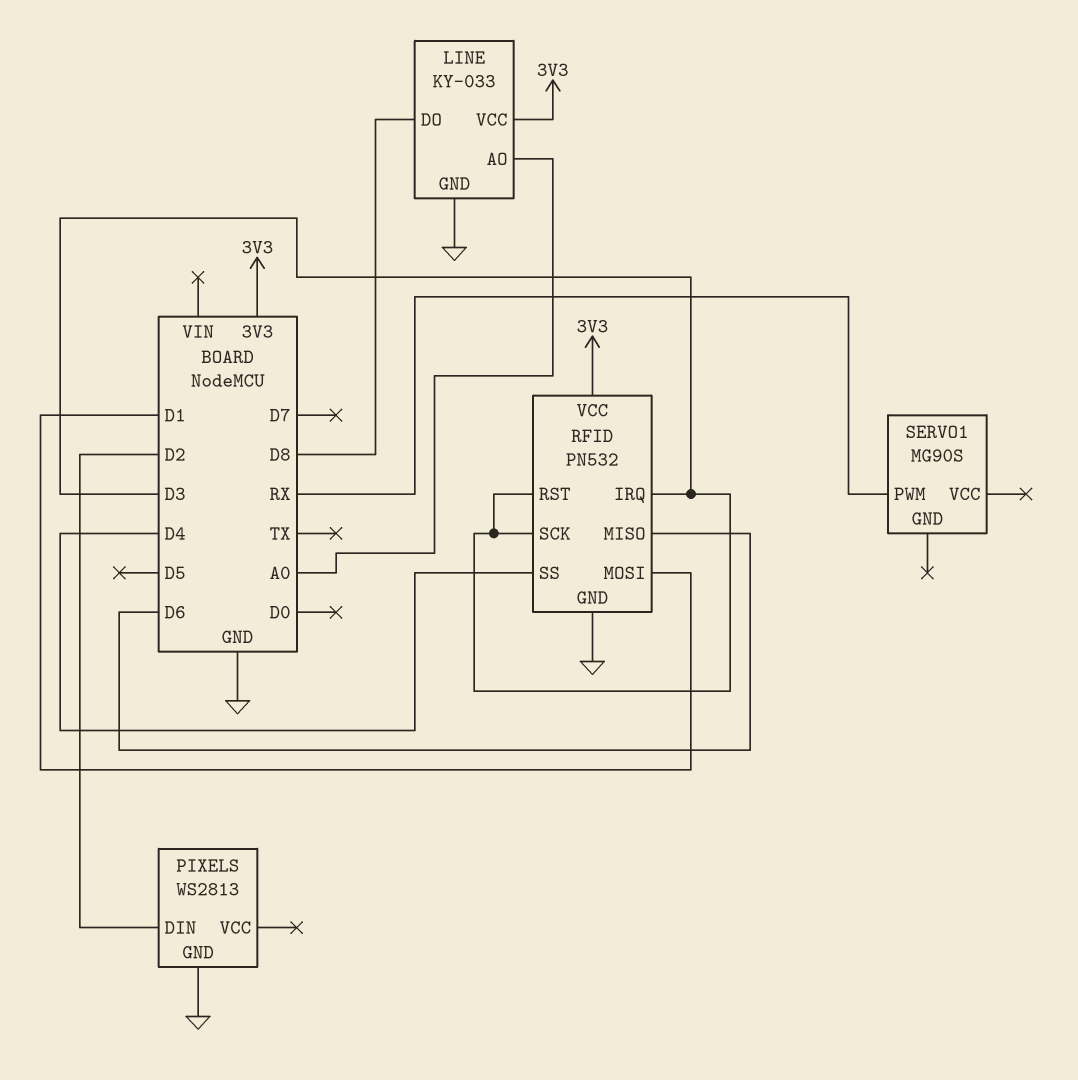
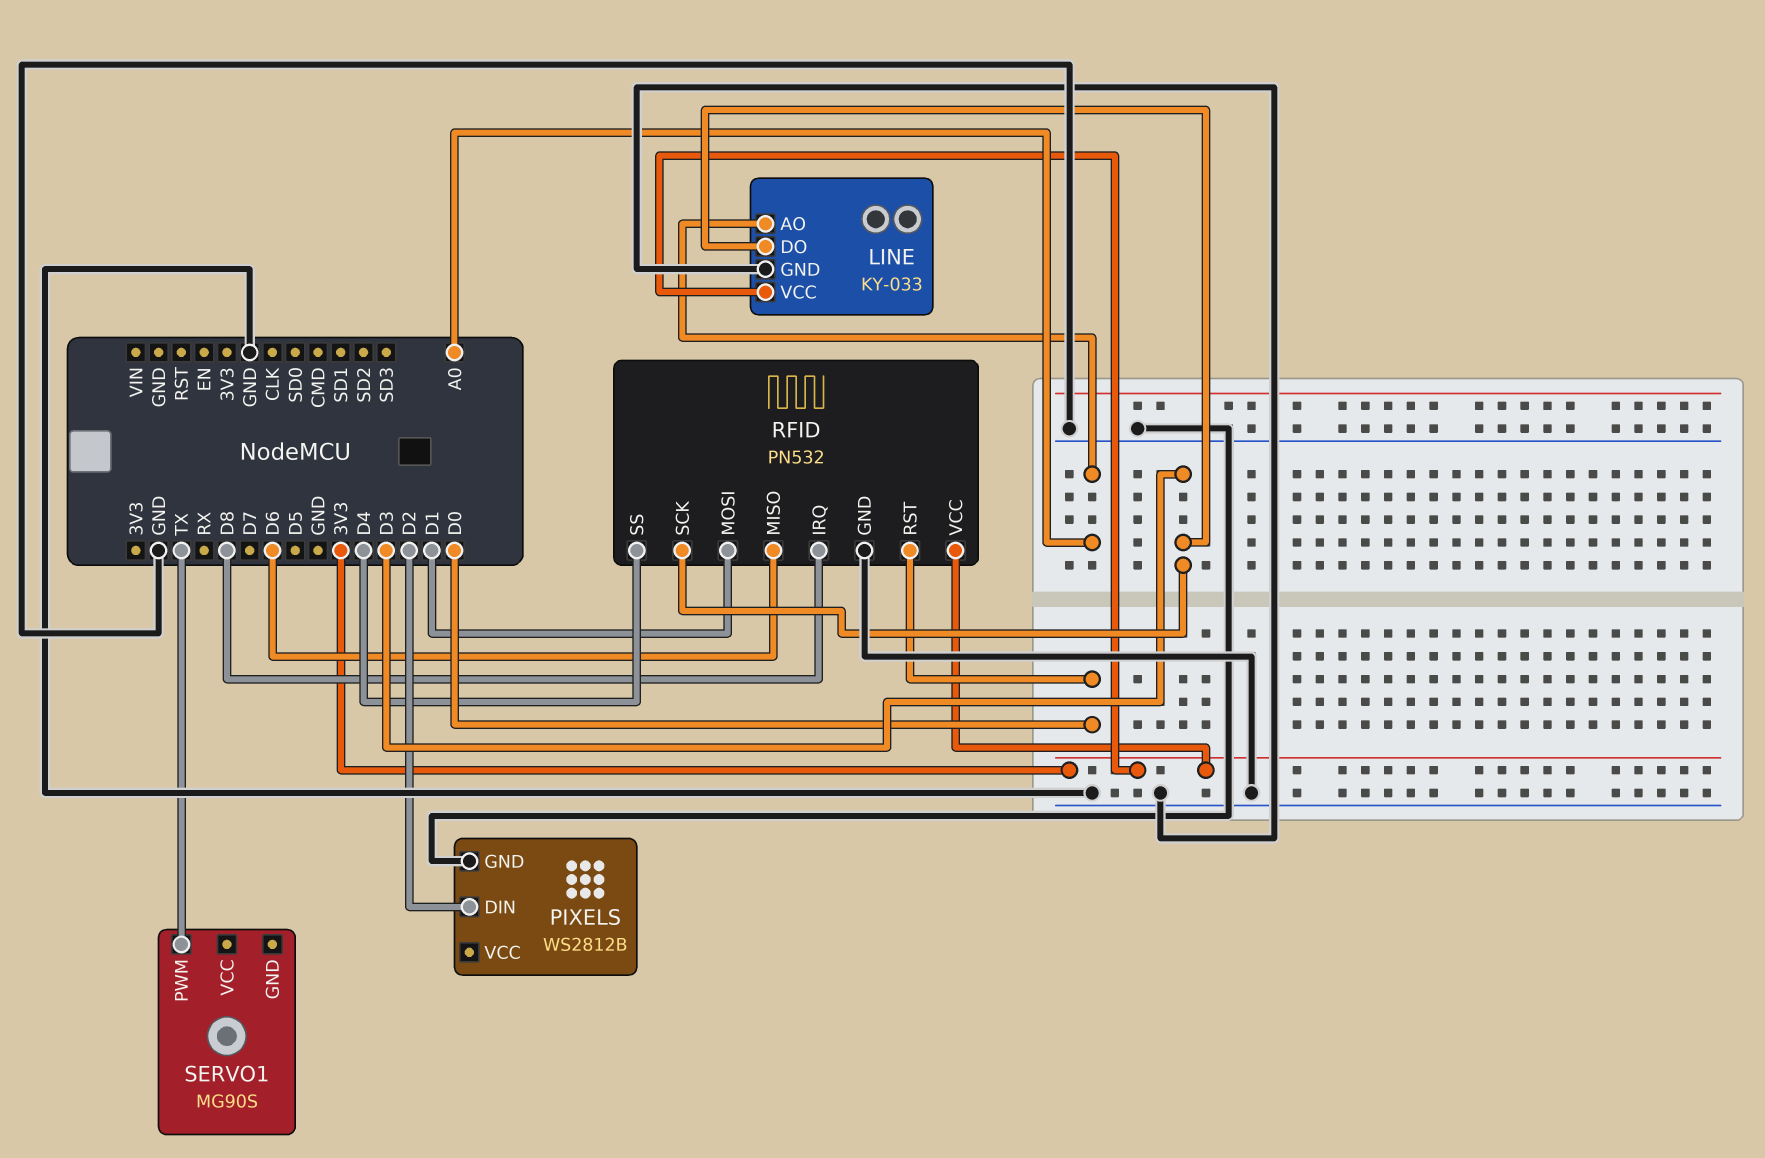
LINE pin DO: D8 -> D3
PIXELS: WS2813 -> WS2812B
RFID pin IRQ: D3 -> D8
RFID pin RST: D3 -> D0
SERVO1 pin PWM: RX -> TX

